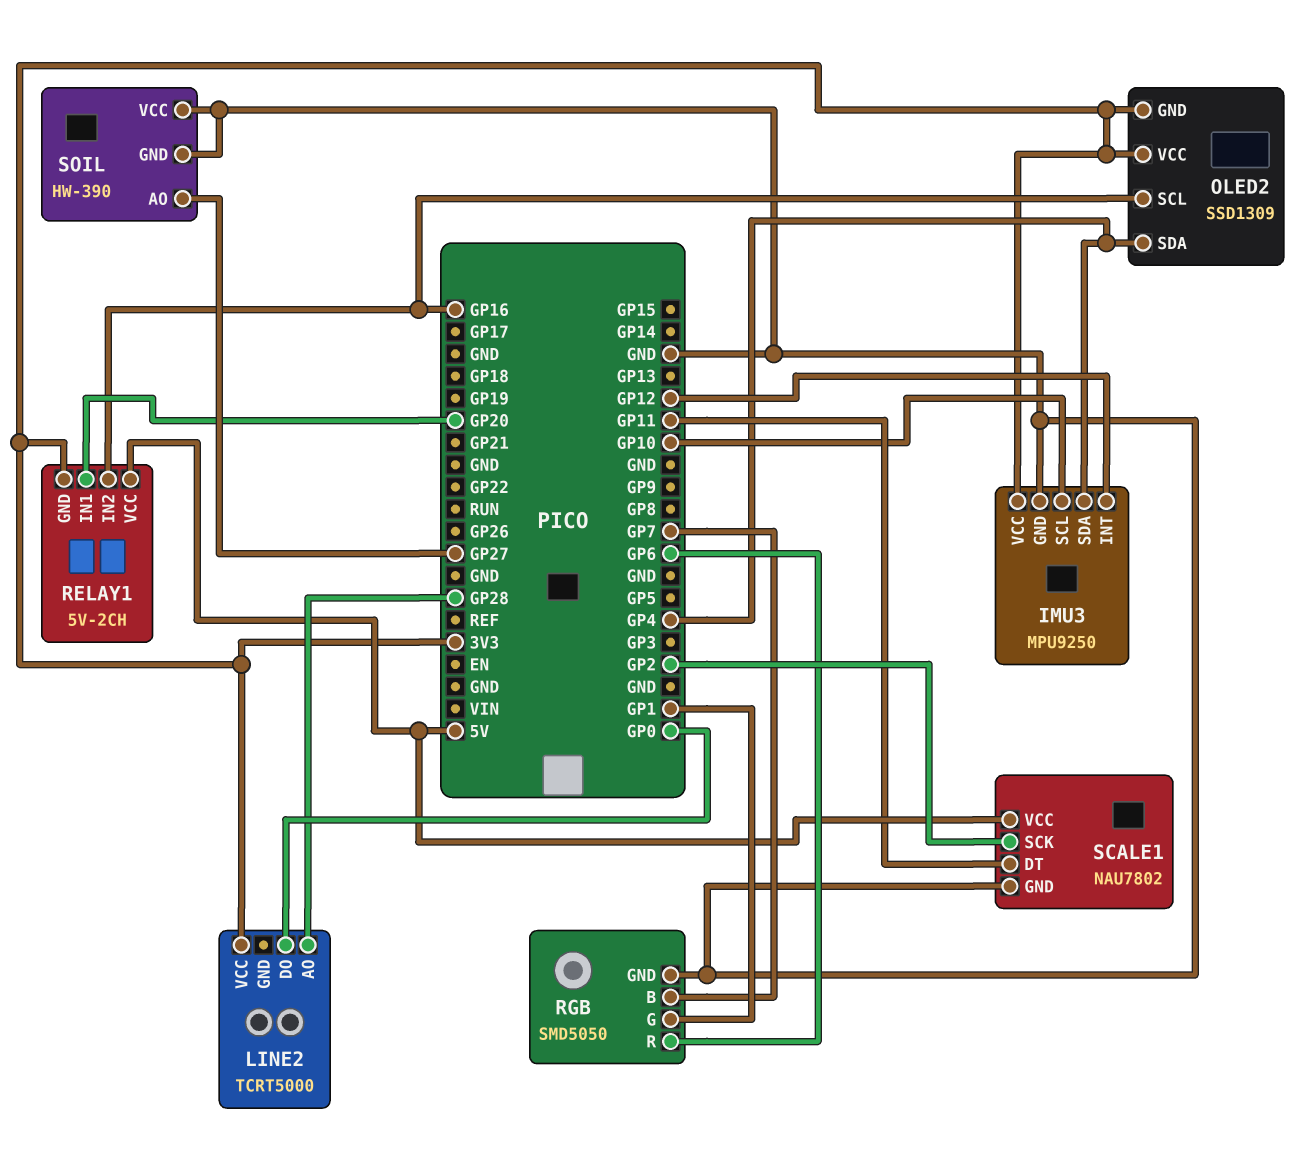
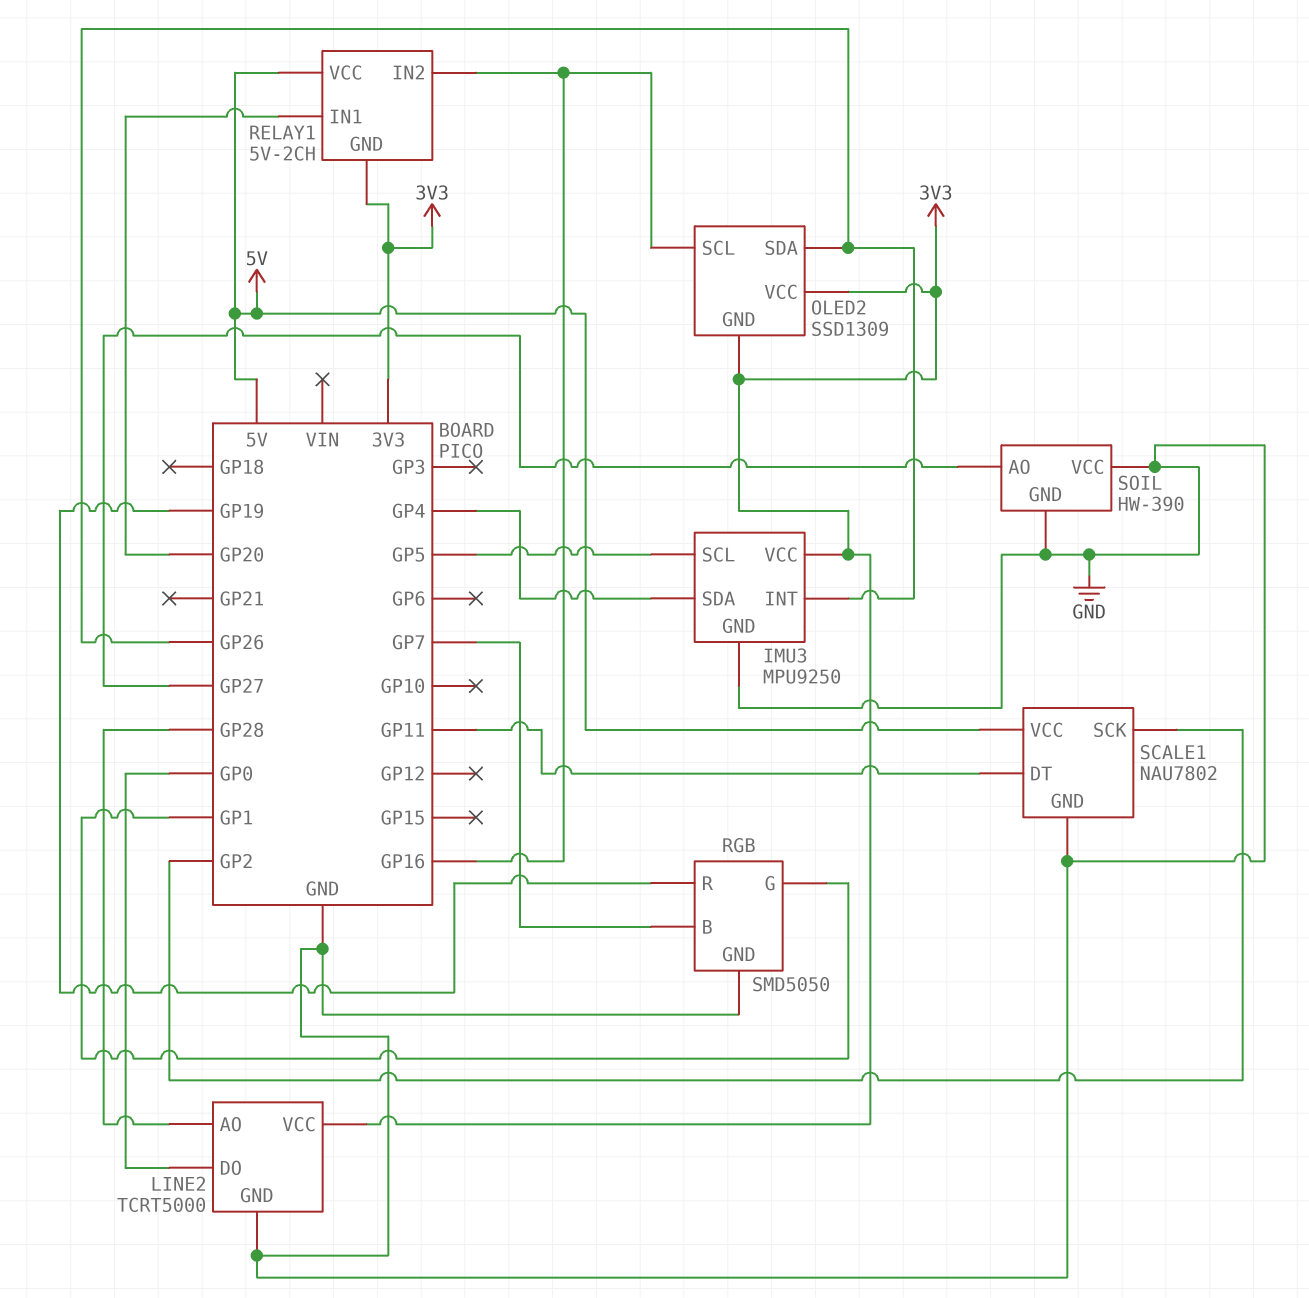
IMU3 pin INT: GP12 -> GP26
IMU3 pin SCL: GP10 -> GP5
LINE2 pin GND: none -> GND
OLED2 pin SDA: GP4 -> GP26
RGB pin R: GP6 -> GP19

